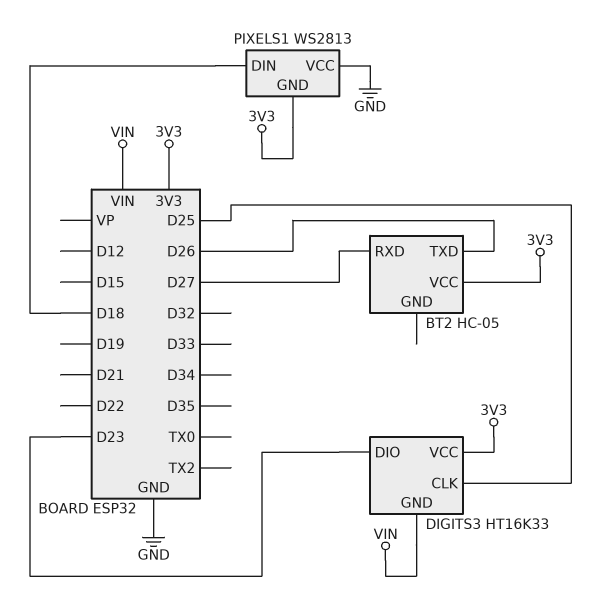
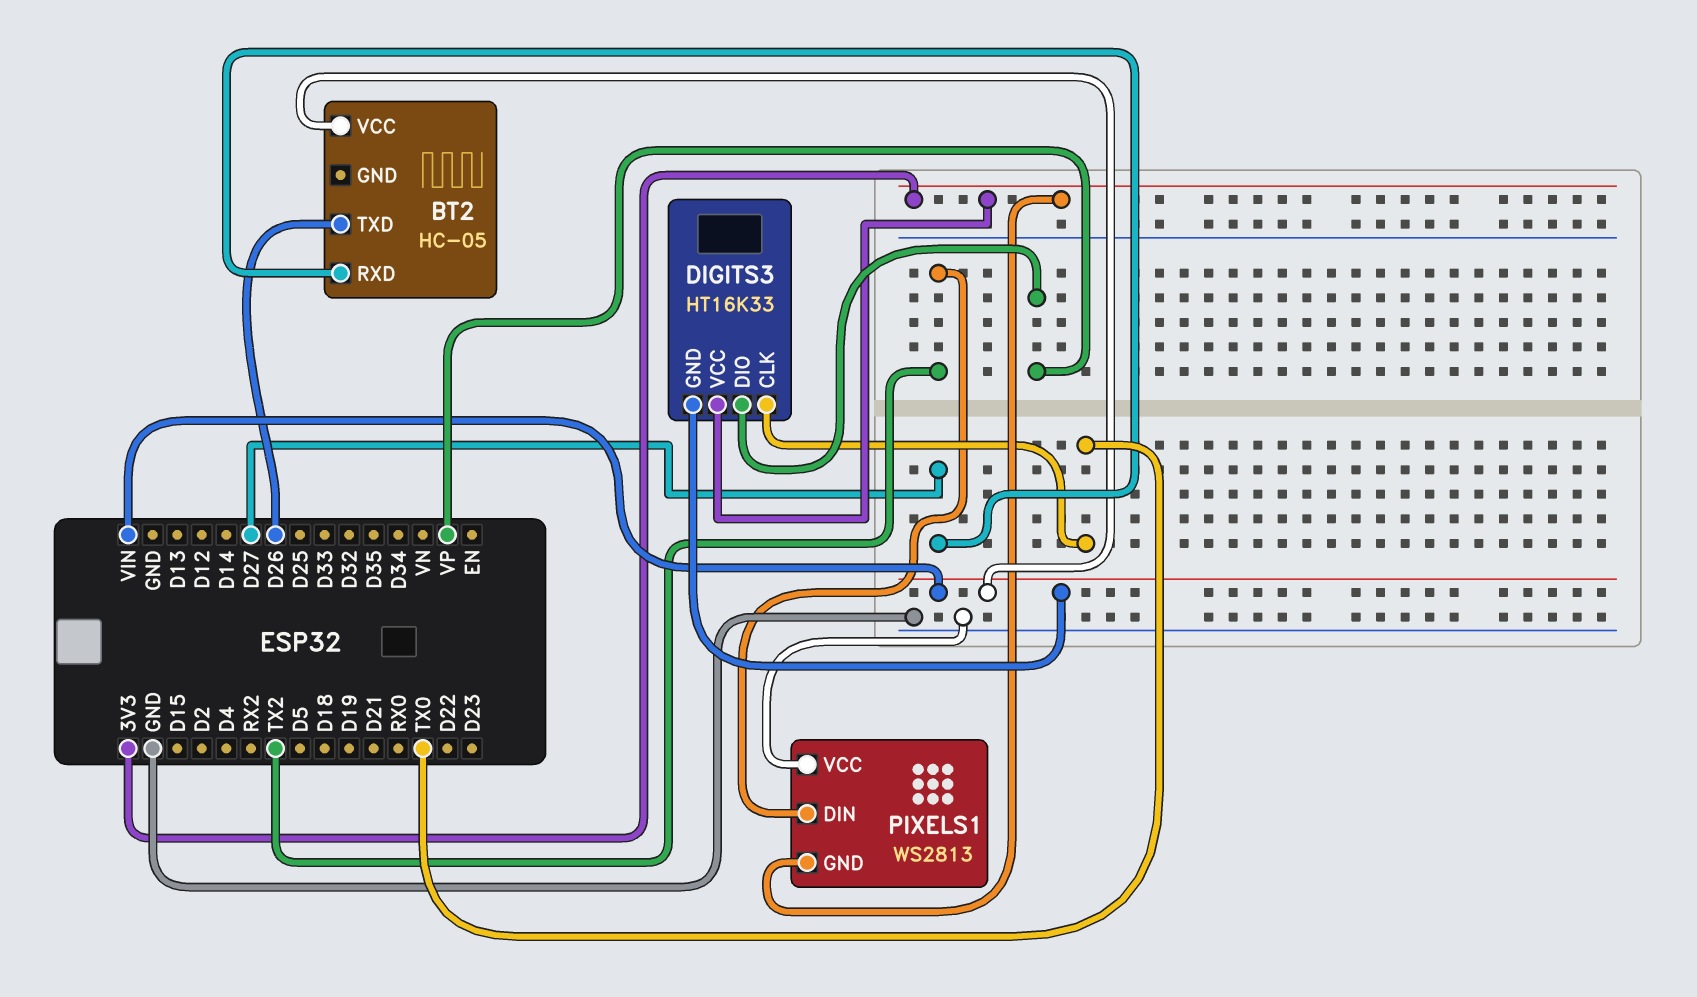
BT2 pin VCC: 3V3 -> VIN
DIGITS3 pin CLK: D25 -> TX0
DIGITS3 pin DIO: D23 -> VP
PIXELS1 pin DIN: D18 -> TX2

